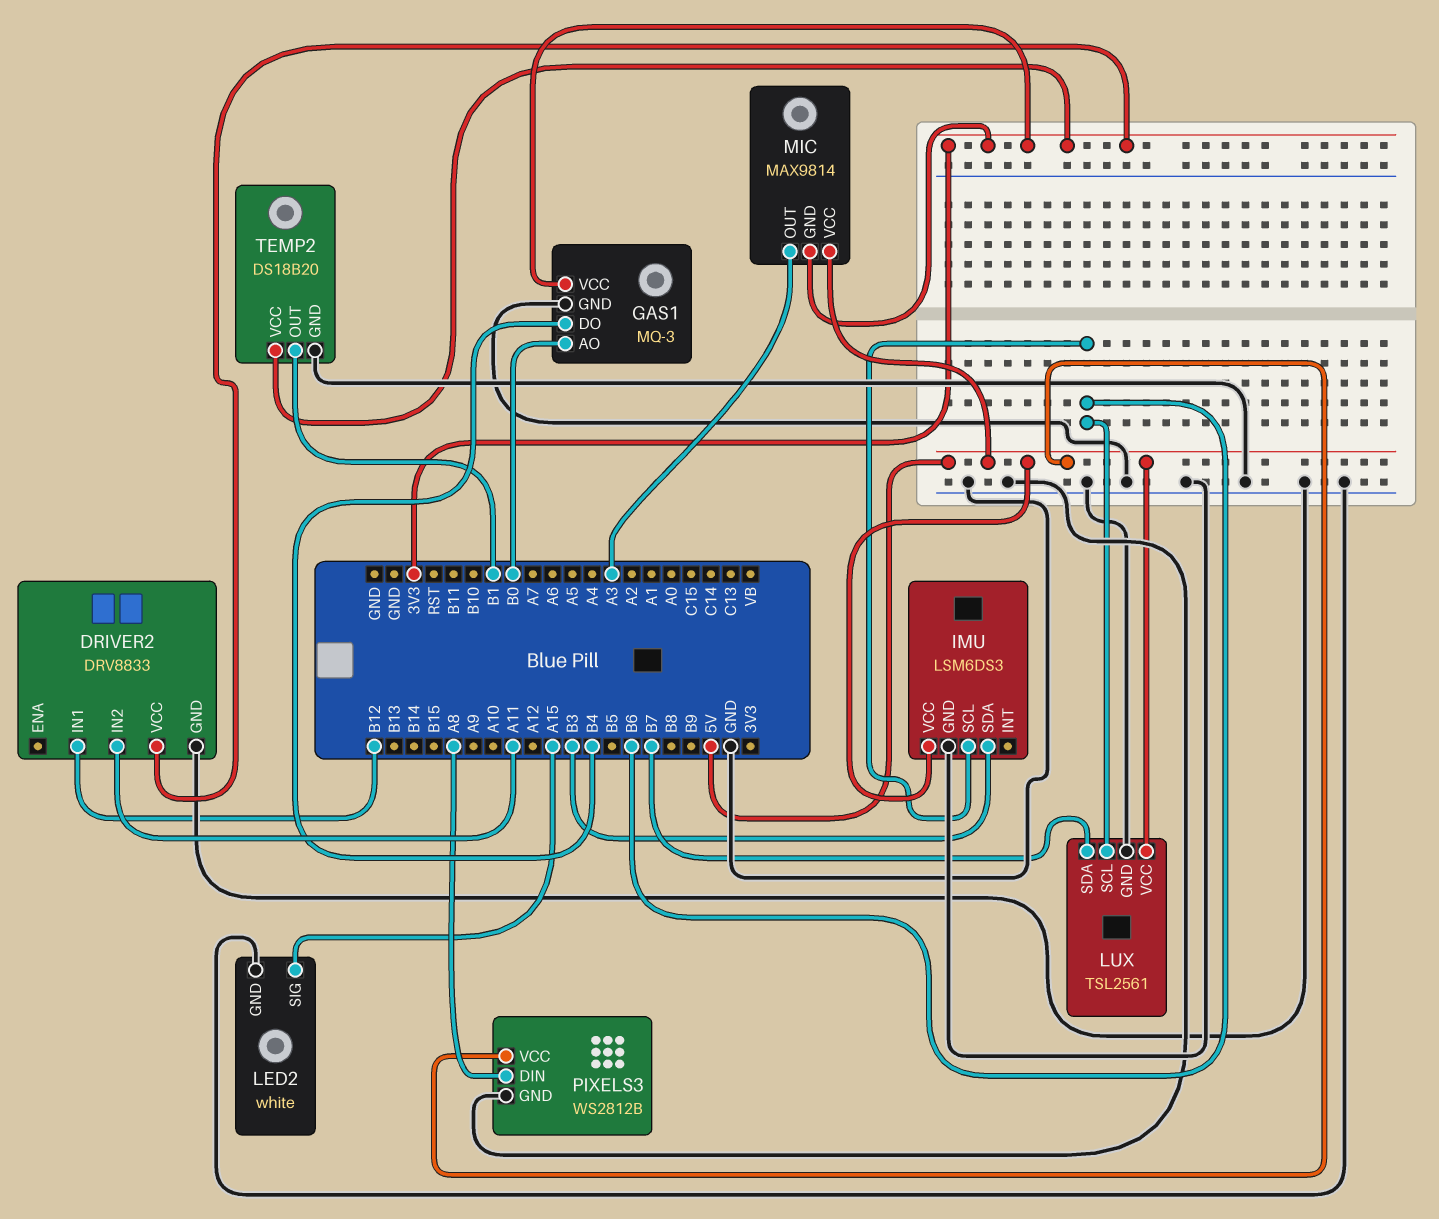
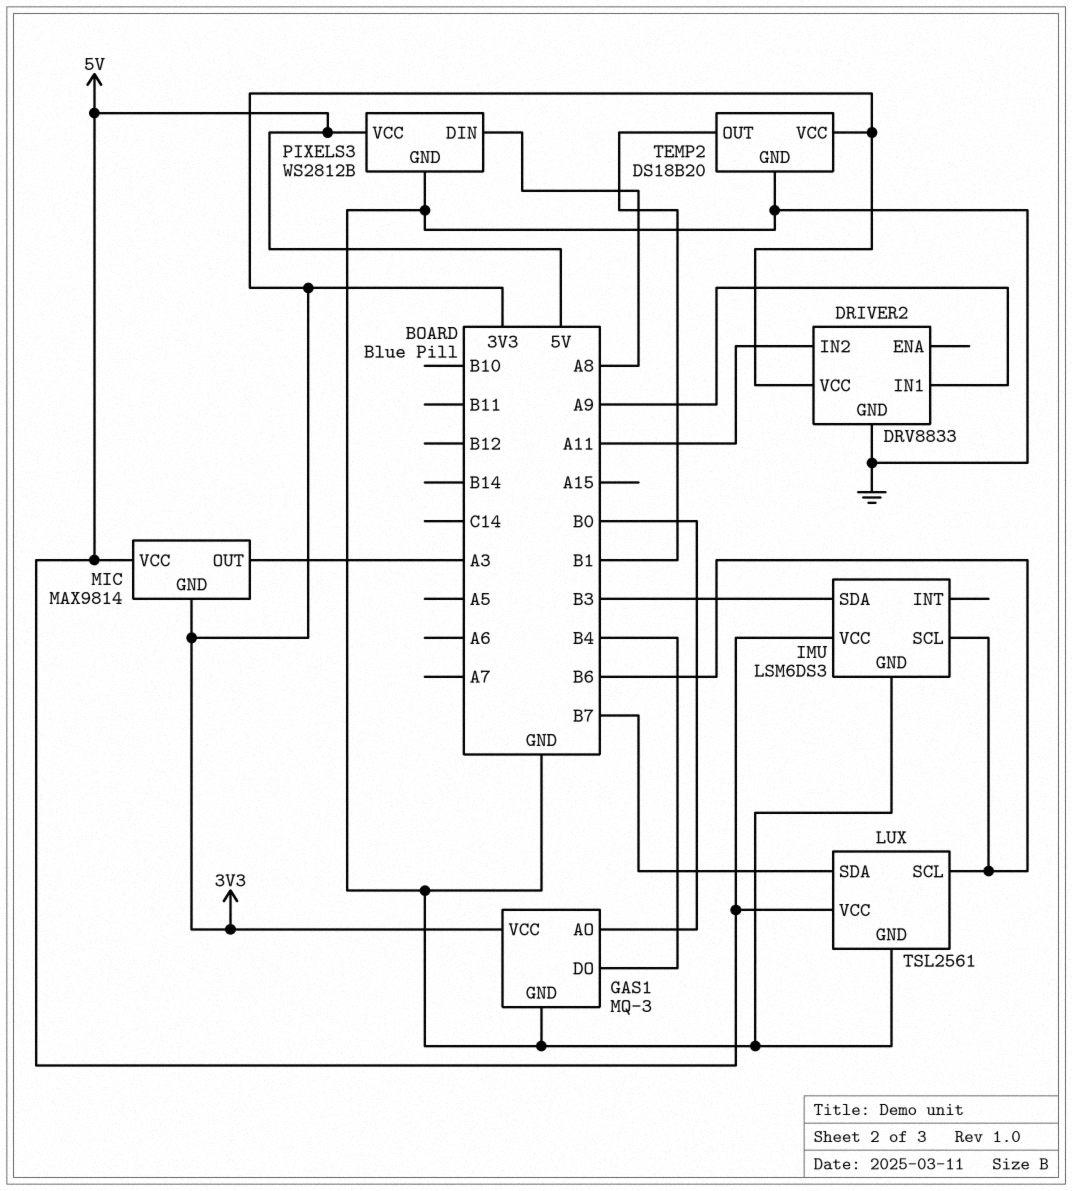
DRIVER2 pin IN1: B12 -> A9
LED2: white -> none
LED2 pin GND: GND -> none
LED2 pin SIG: A15 -> none

